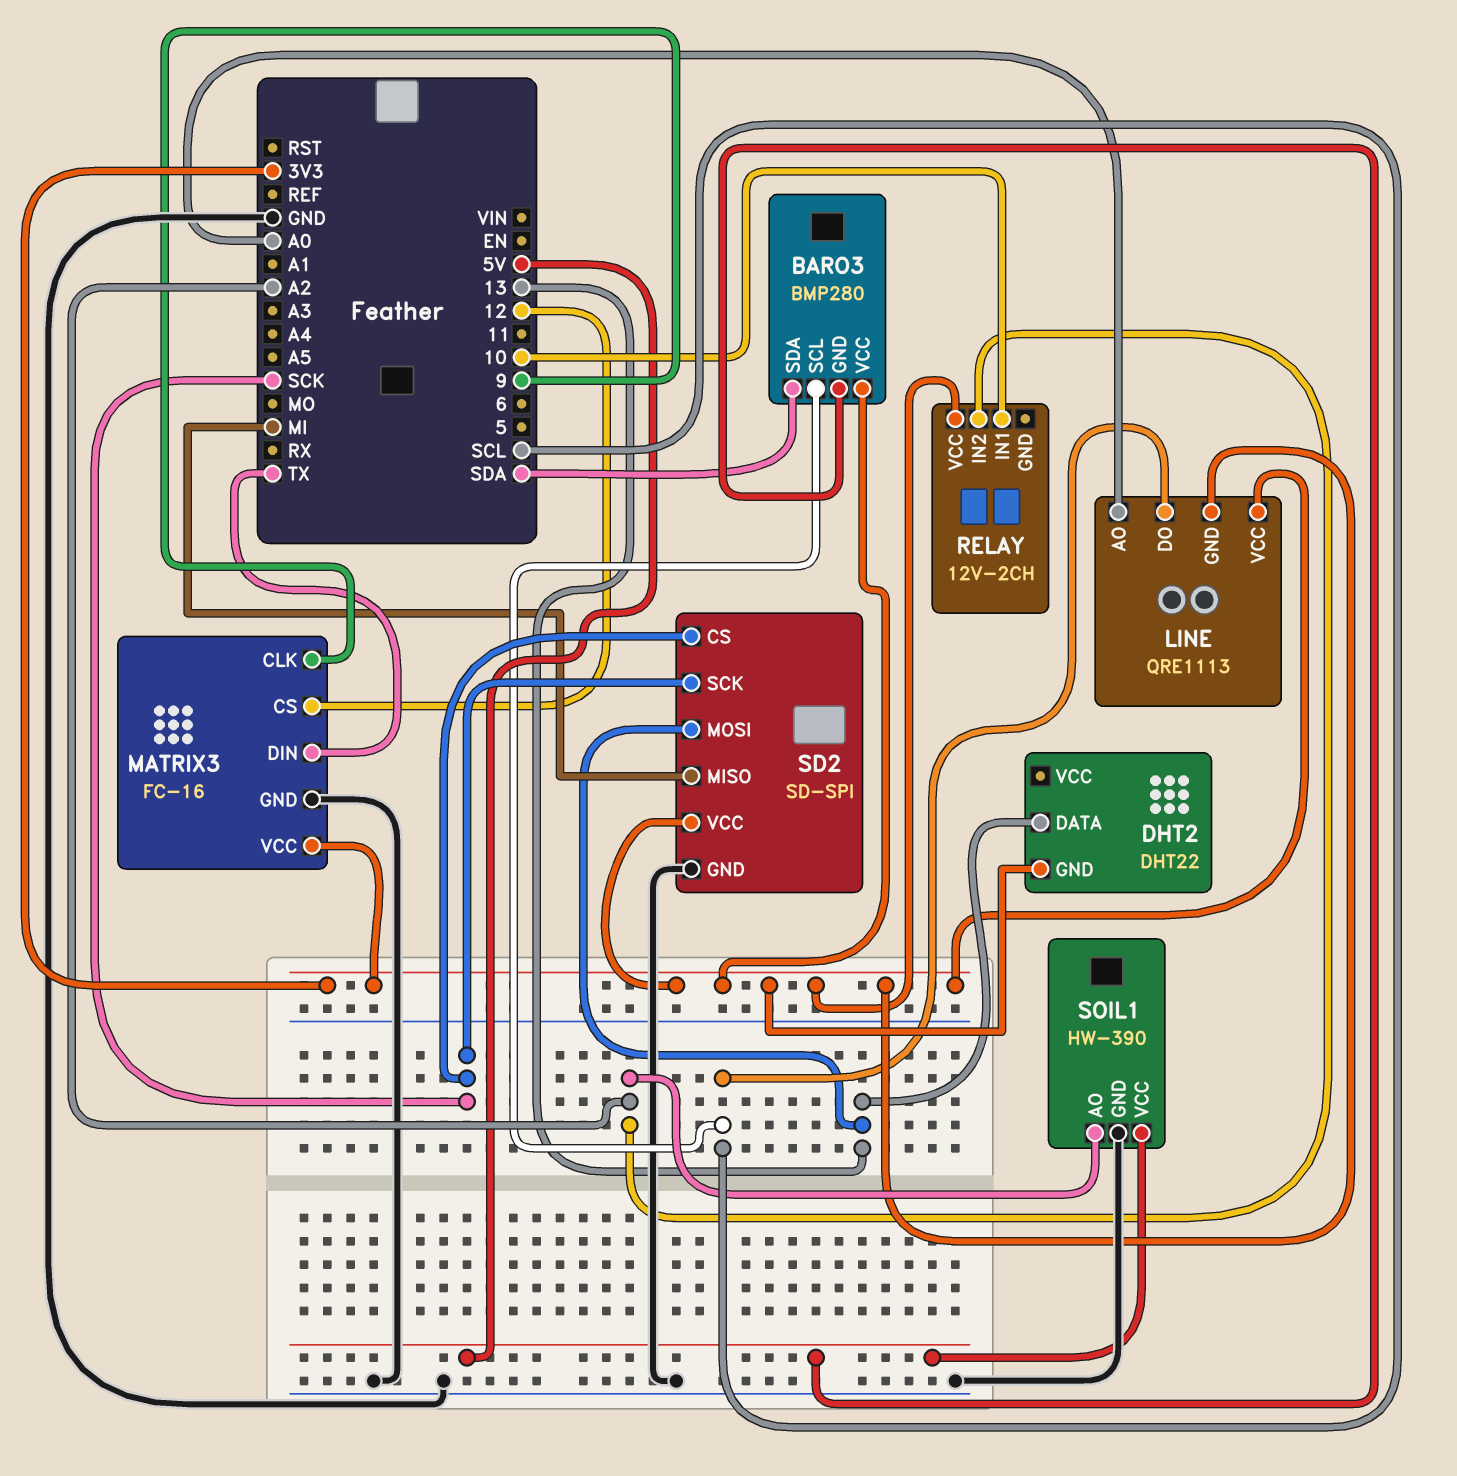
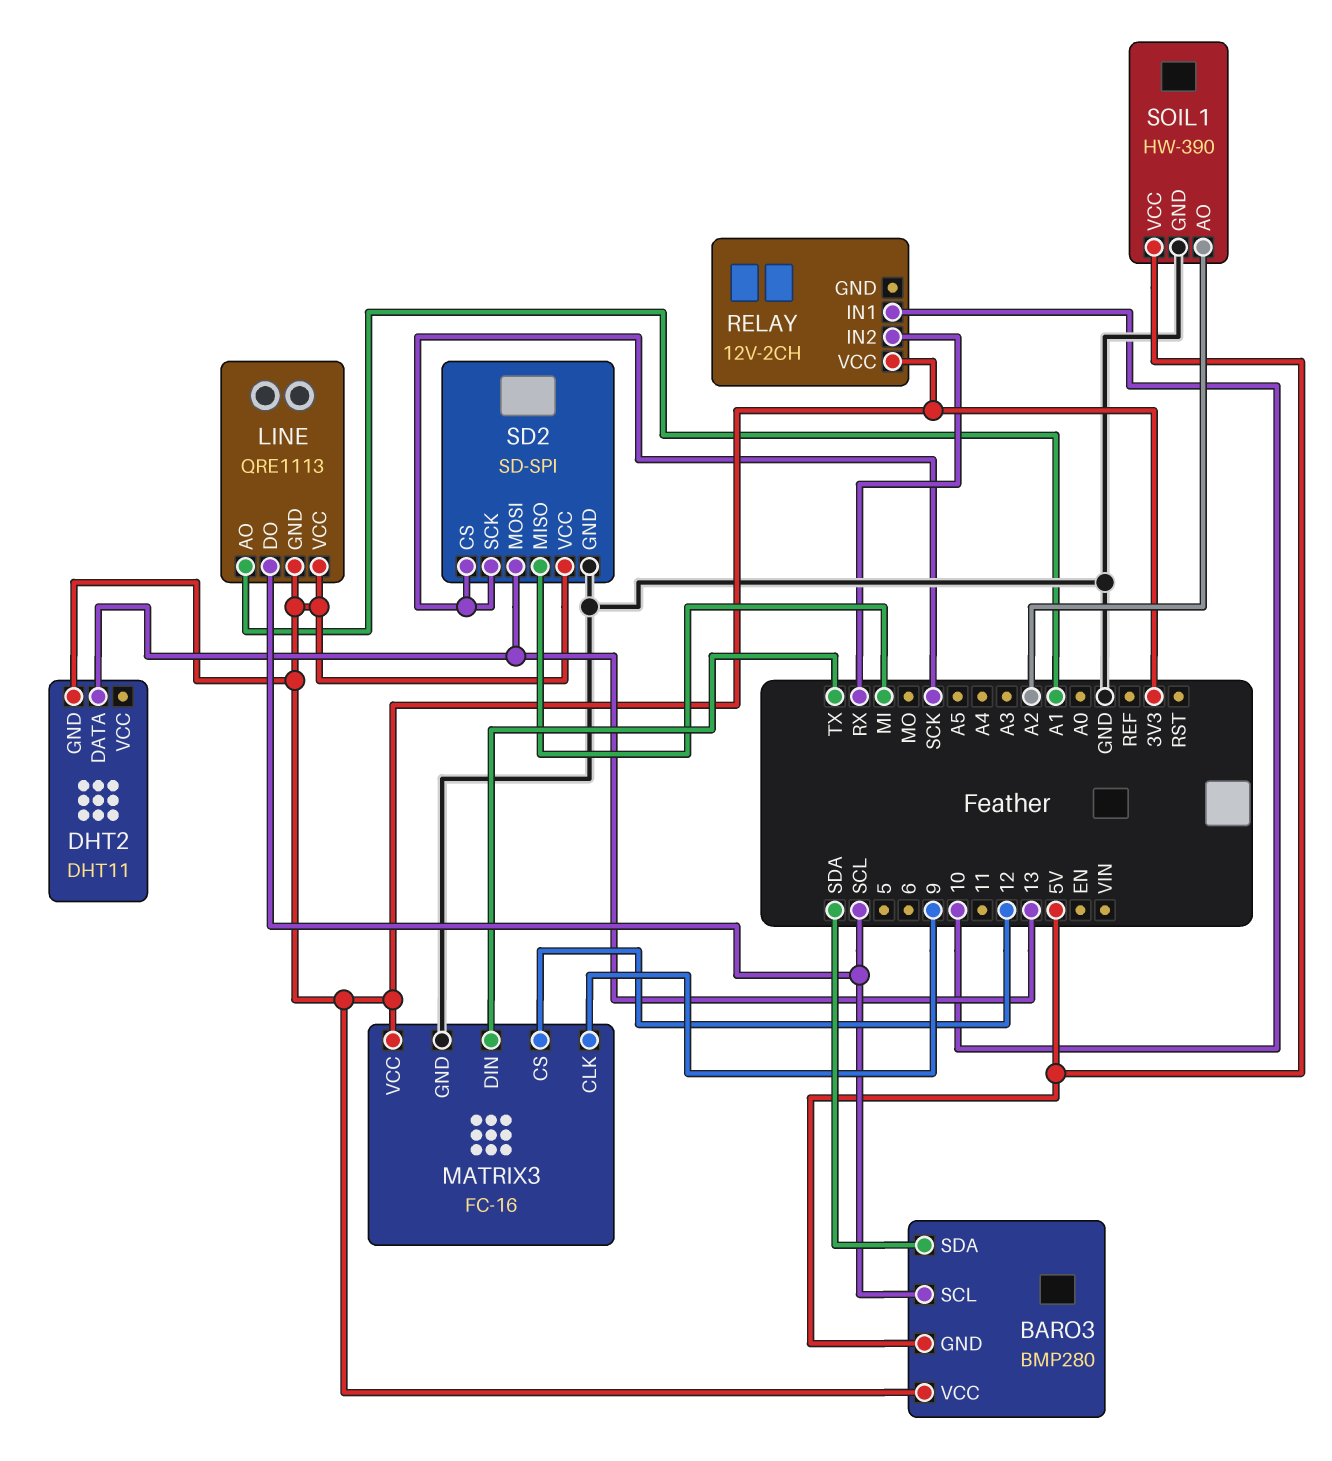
DHT2: DHT22 -> DHT11
LINE pin AO: A0 -> A1
RELAY pin IN2: A2 -> RX

